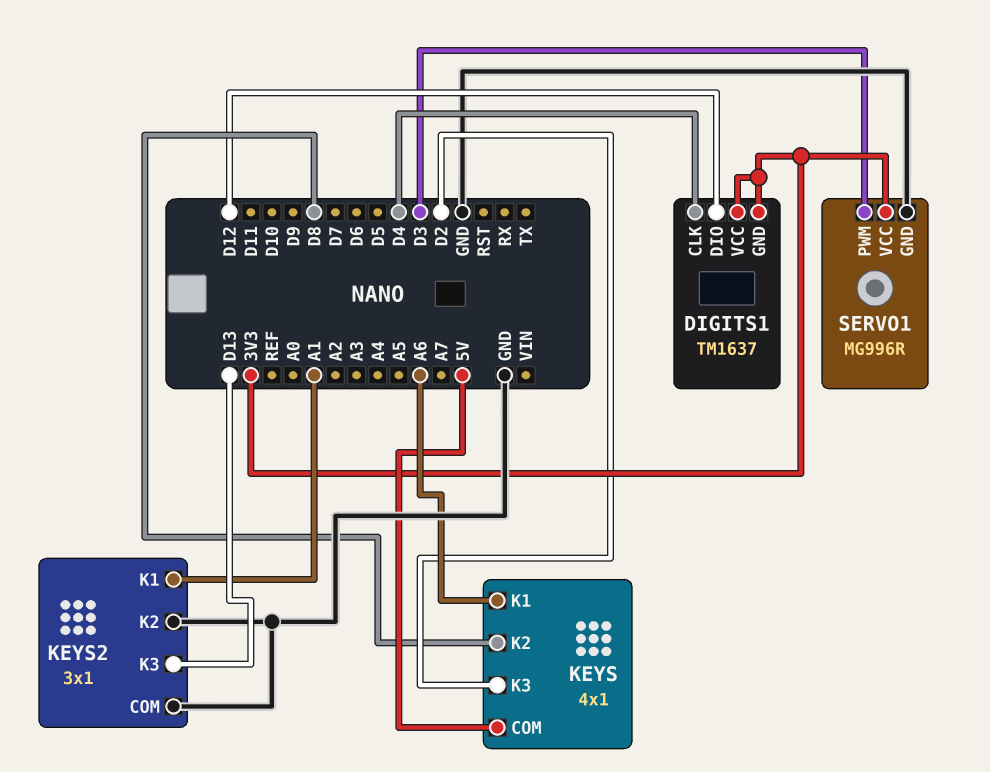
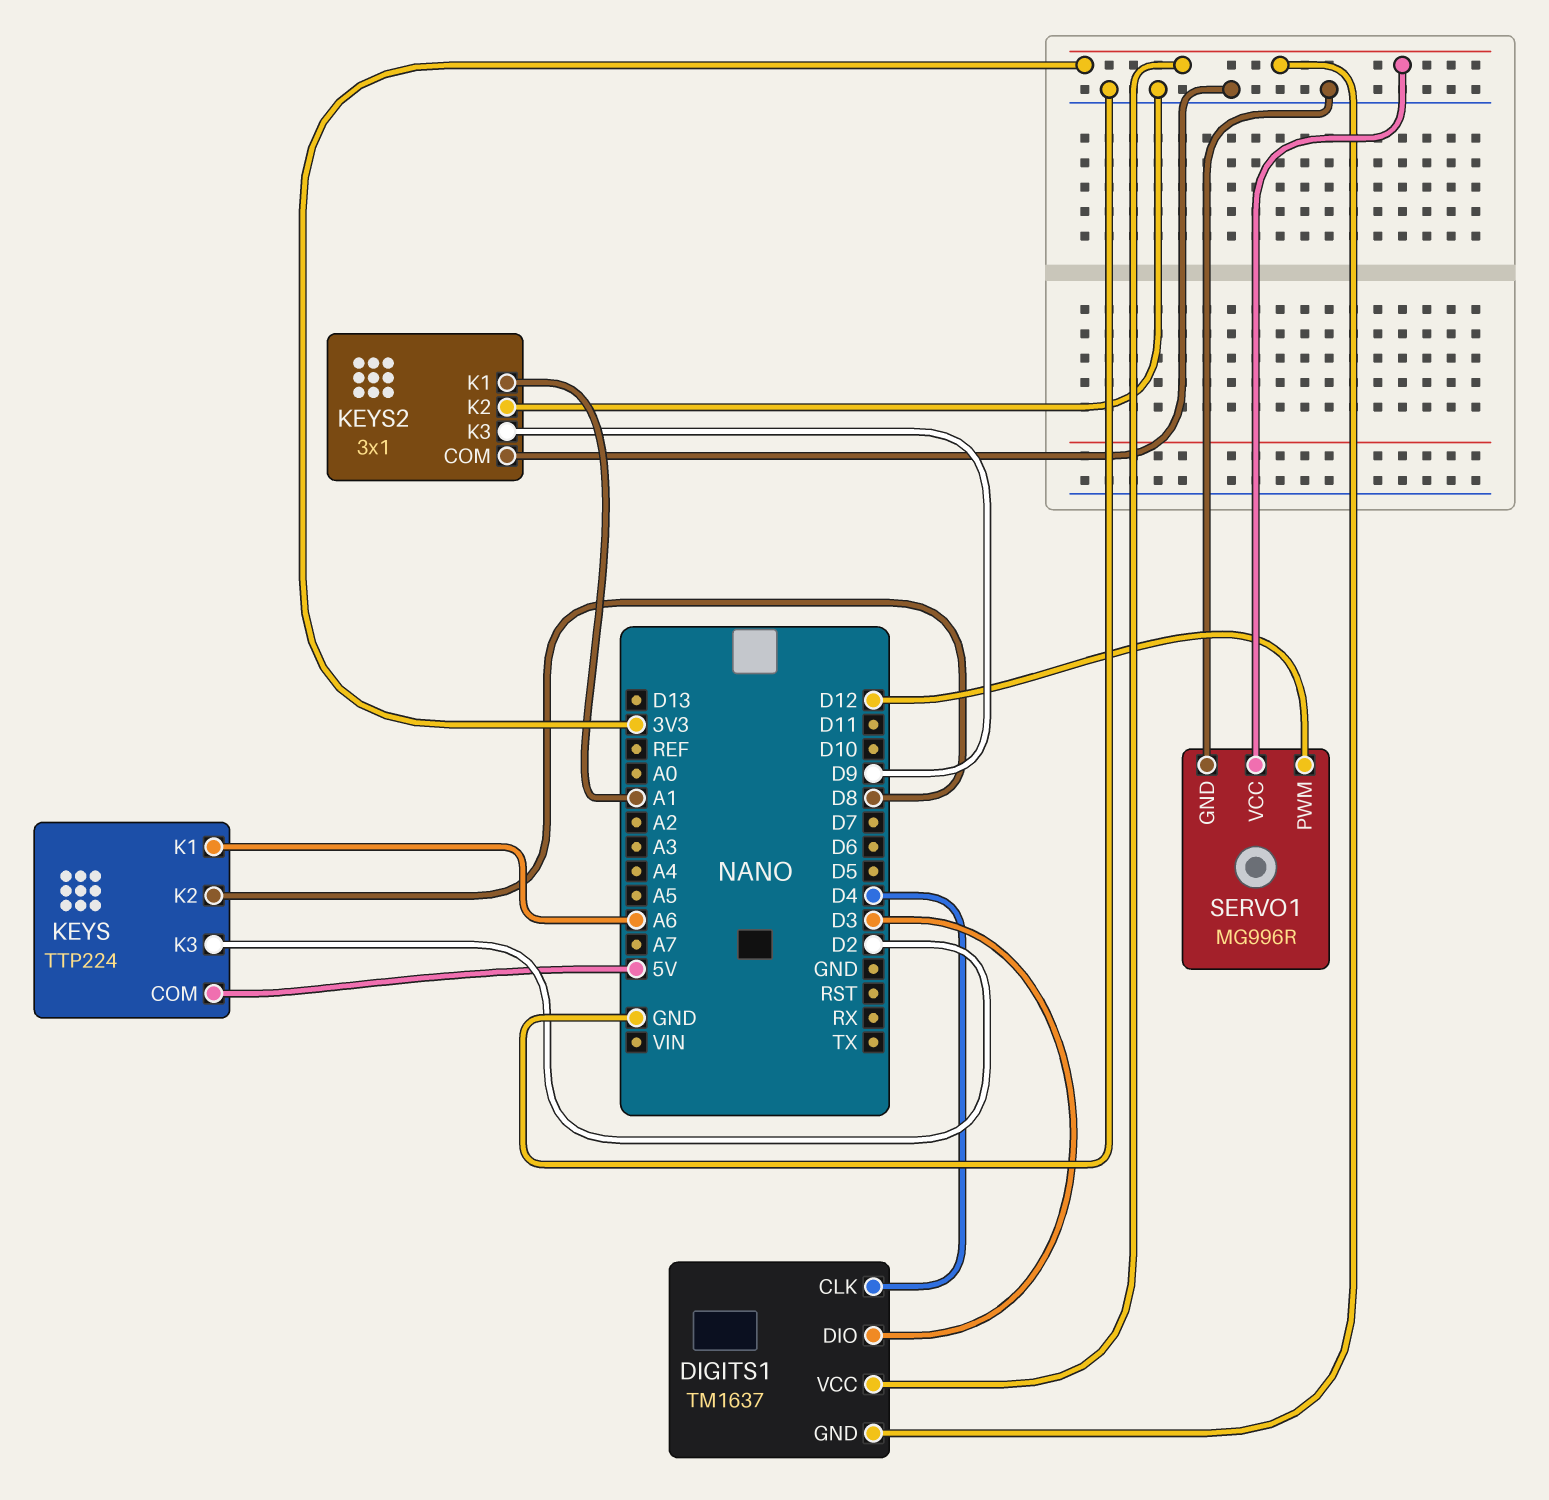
DIGITS1 pin DIO: D12 -> D3
KEYS: 4x1 -> TTP224
KEYS2 pin K3: D13 -> D9
SERVO1 pin PWM: D3 -> D12

